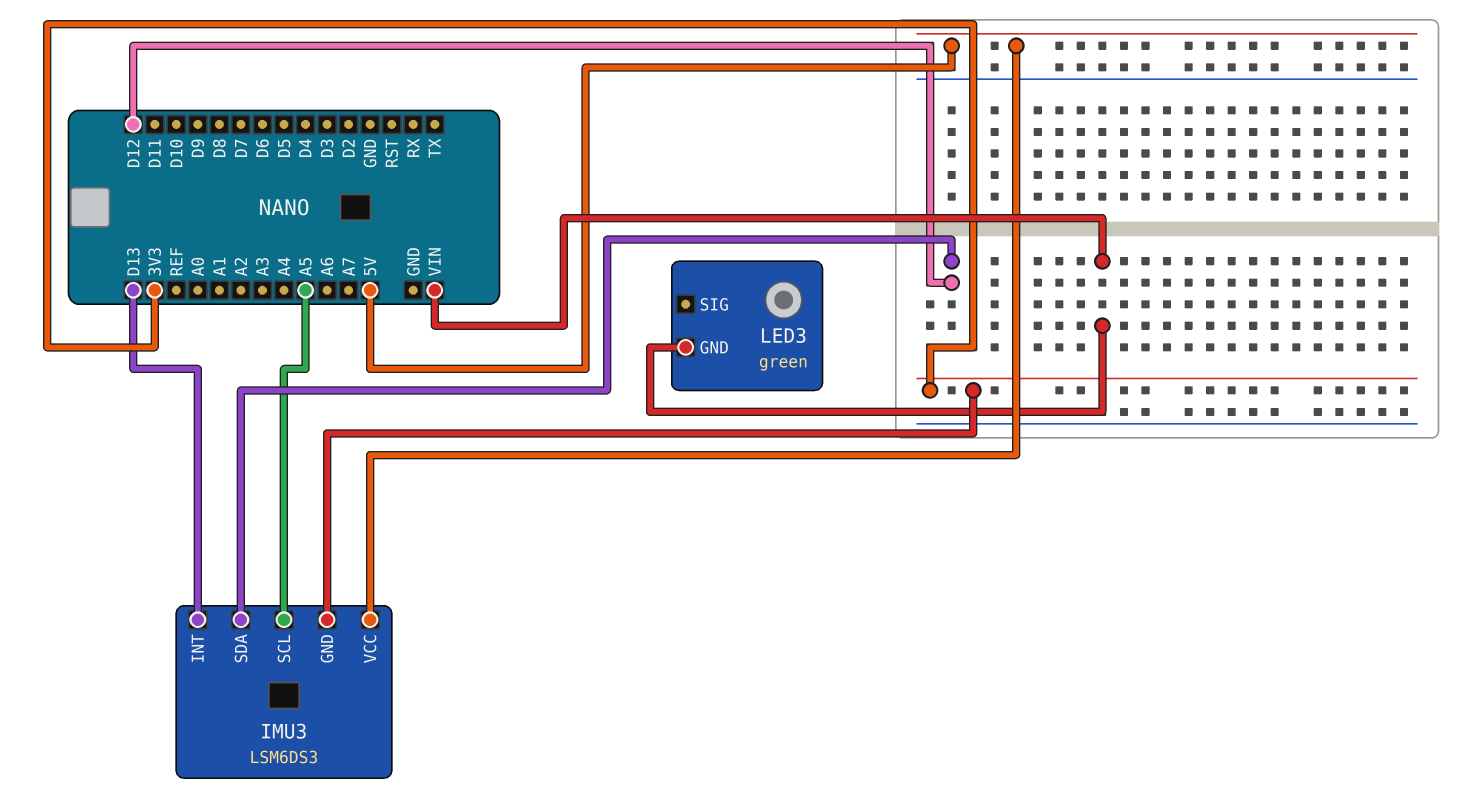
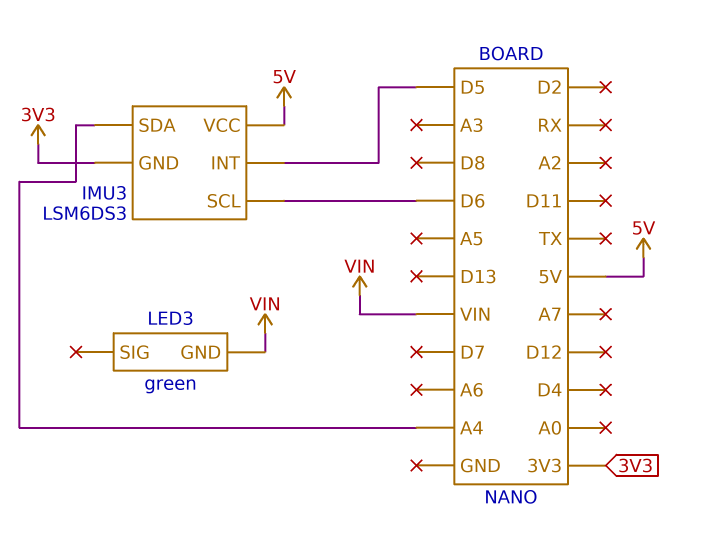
IMU3 pin INT: D13 -> D5
IMU3 pin SCL: A5 -> D6
IMU3 pin SDA: D12 -> A4

